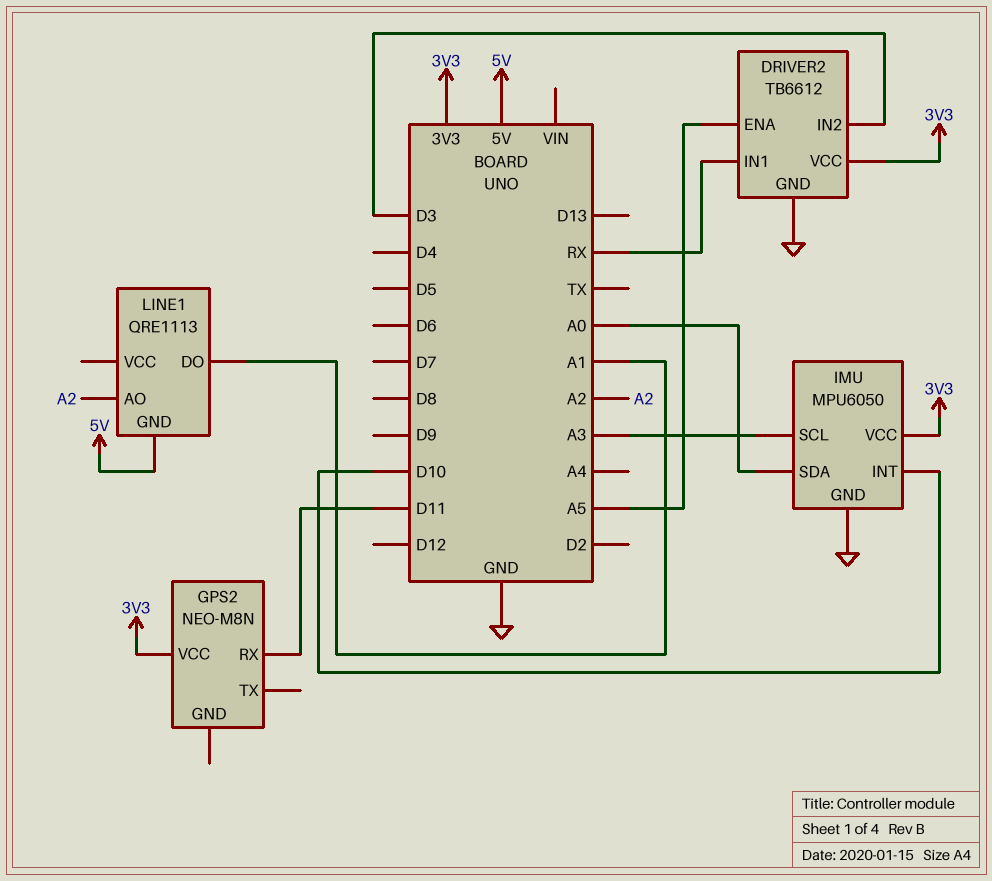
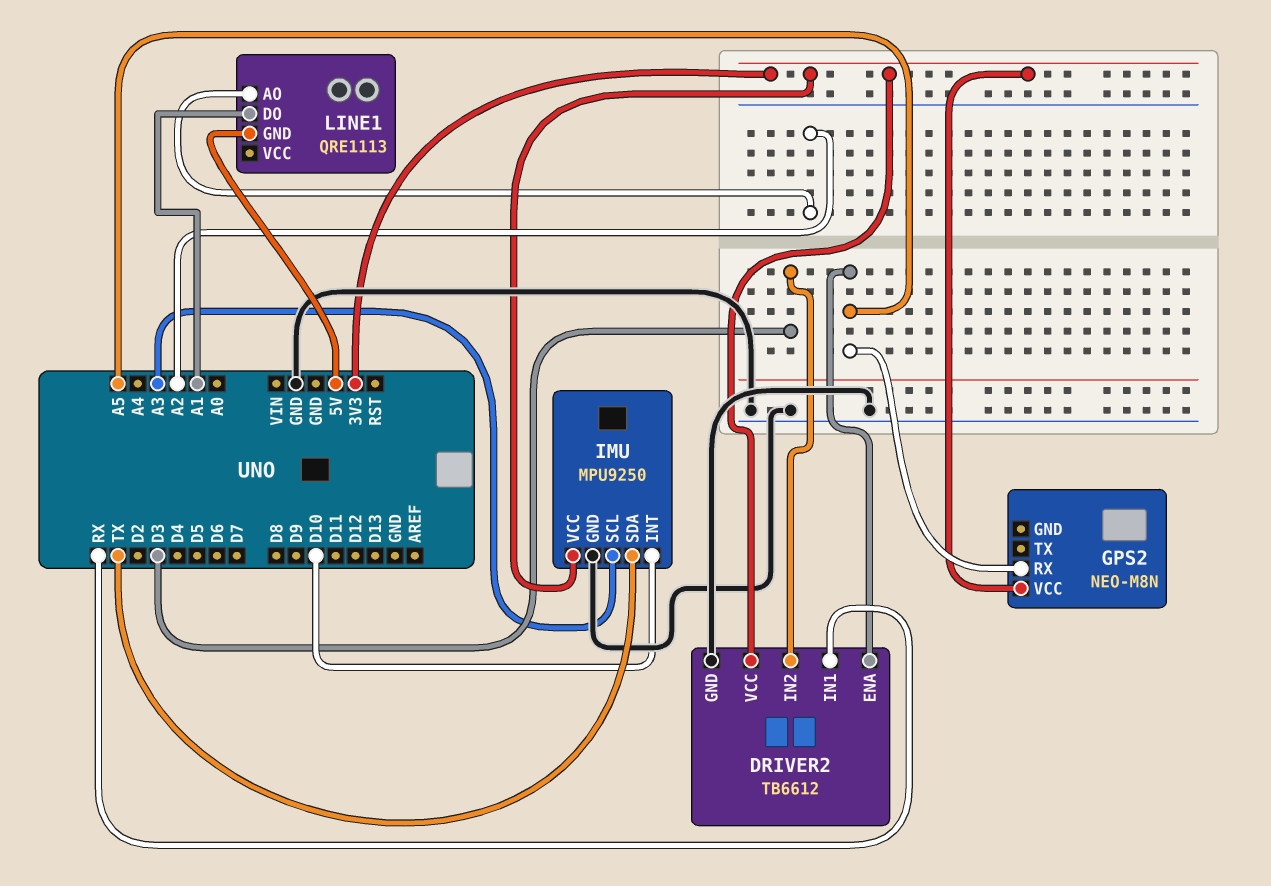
GPS2 pin RX: D11 -> A5
IMU: MPU6050 -> MPU9250
IMU pin SDA: A0 -> TX

